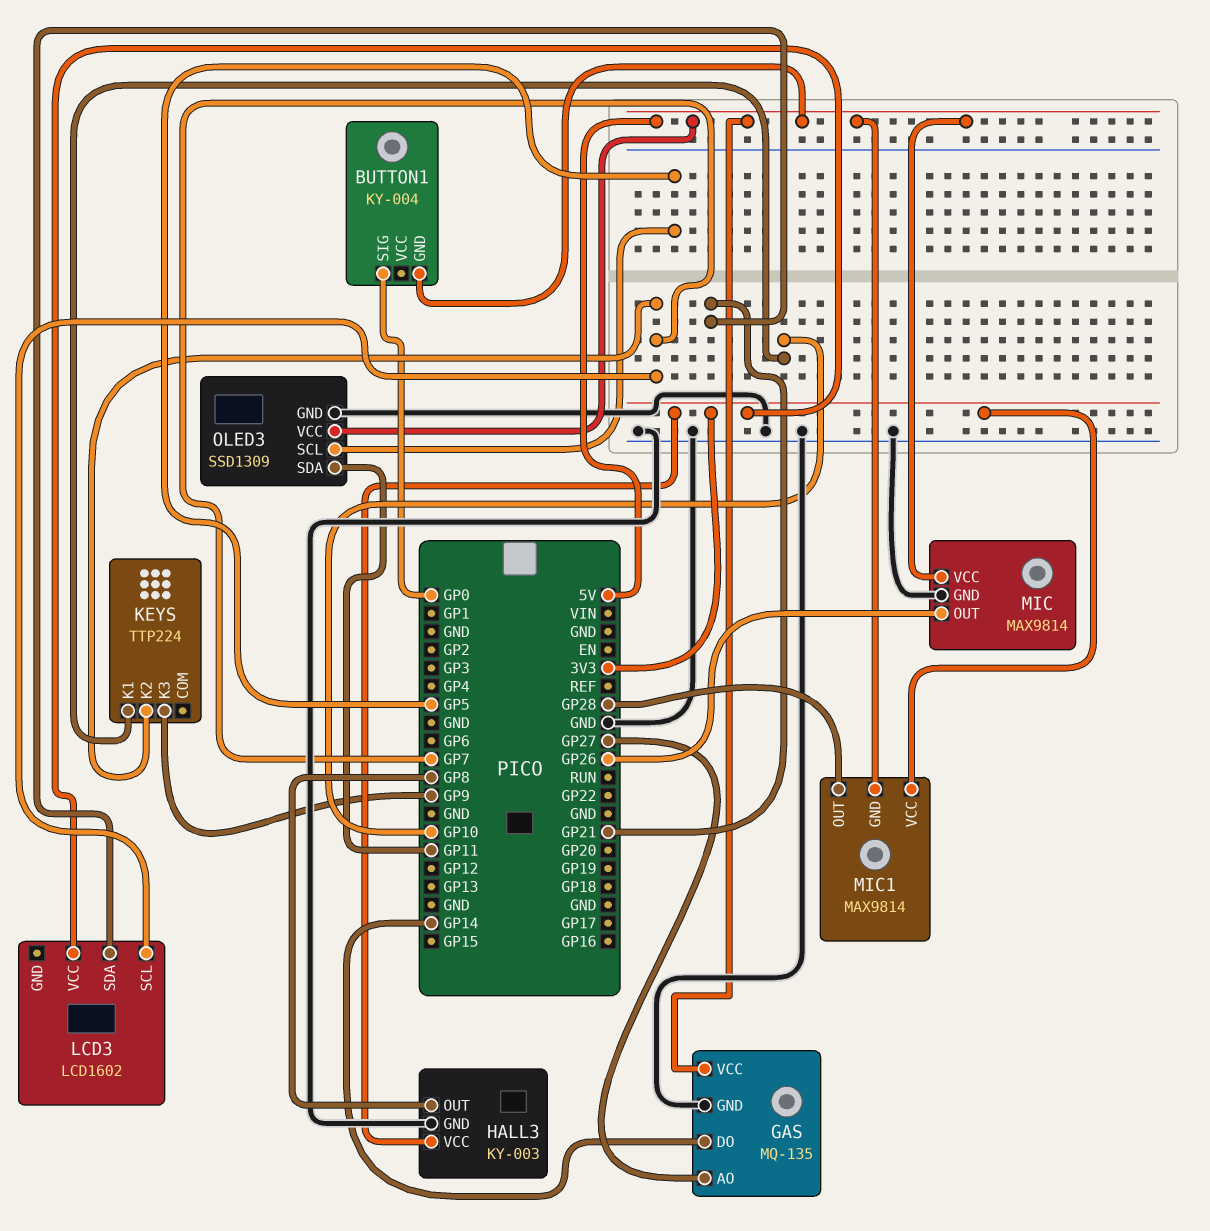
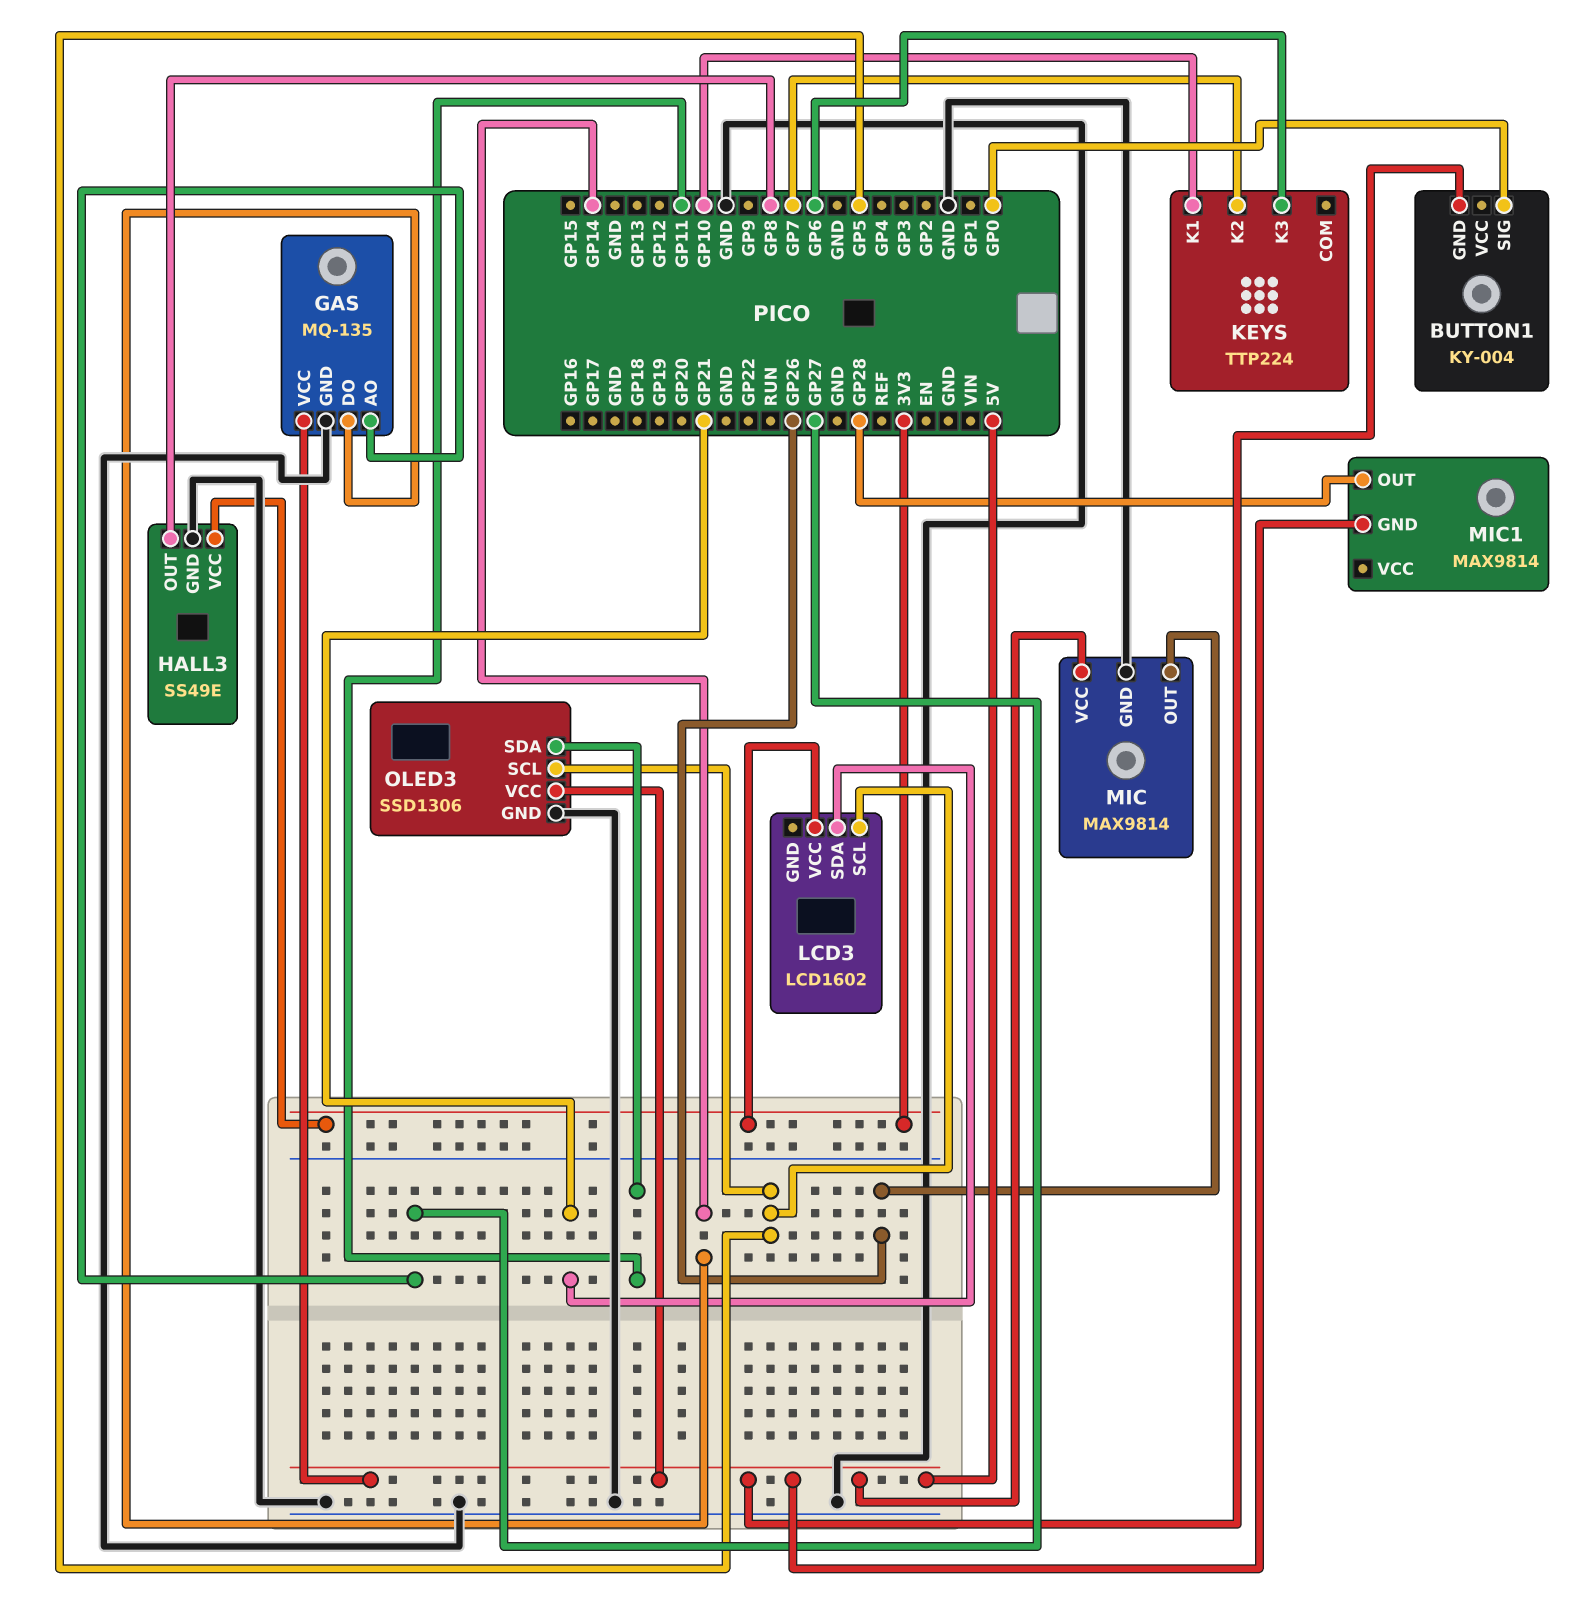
HALL3: KY-003 -> SS49E
KEYS pin K3: GP9 -> GP6
LCD3 pin SCL: GP7 -> GP5
MIC1 pin VCC: 3V3 -> none
OLED3: SSD1309 -> SSD1306

